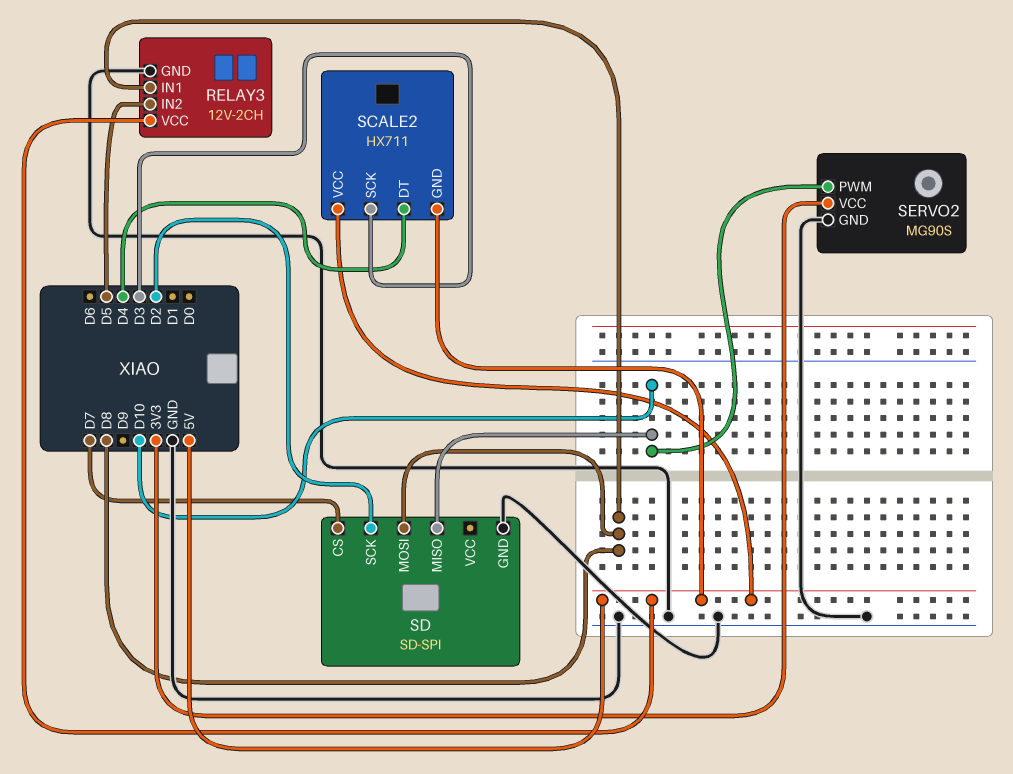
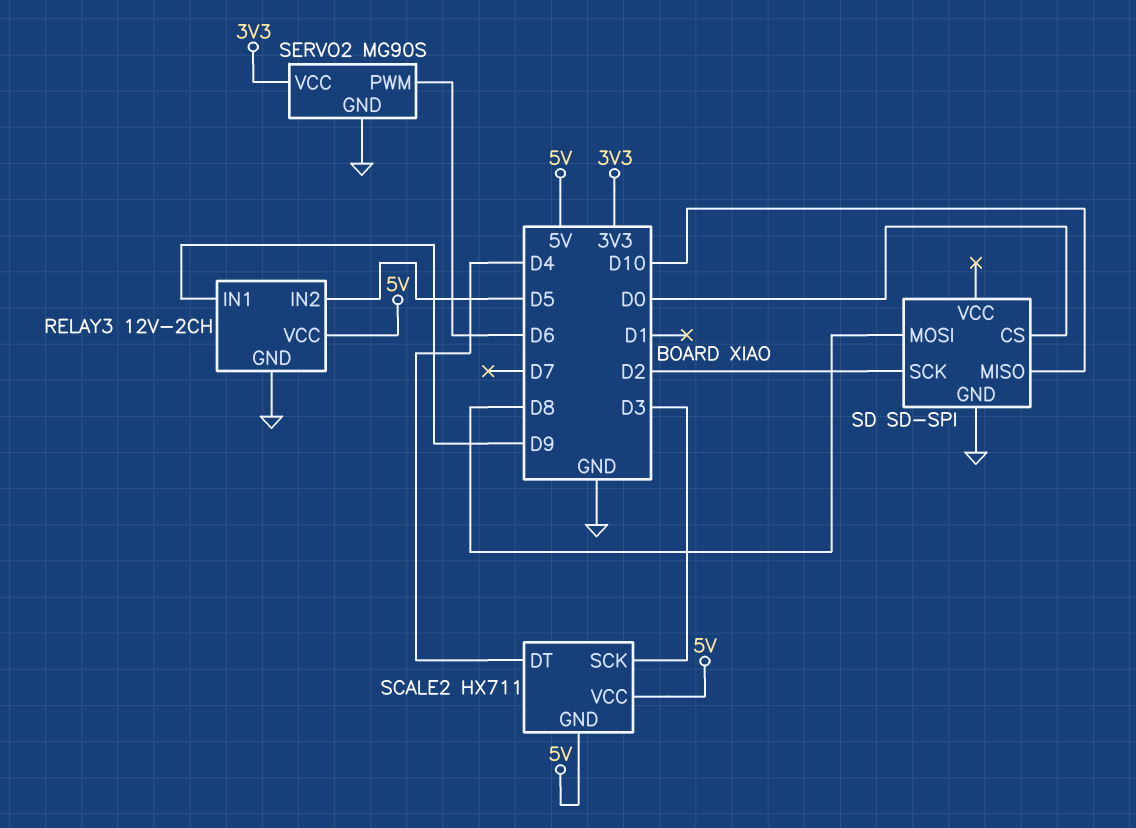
RELAY3 pin IN1: D8 -> D9
SD pin CS: D7 -> D0
SERVO2 pin PWM: D10 -> D6

